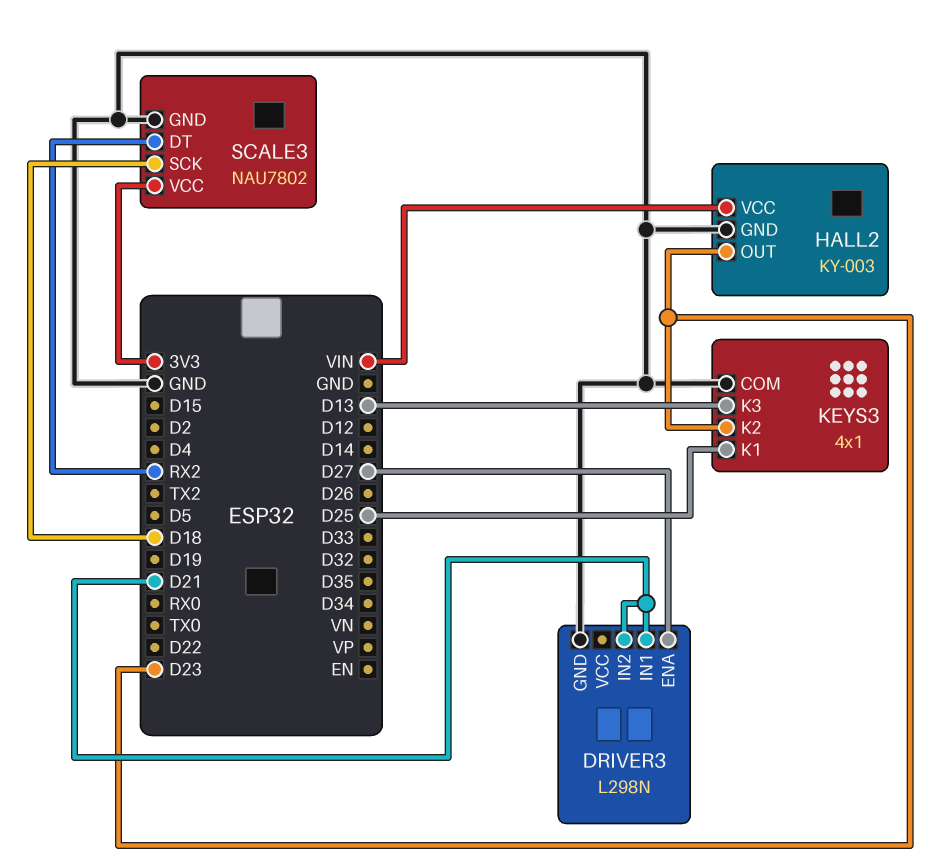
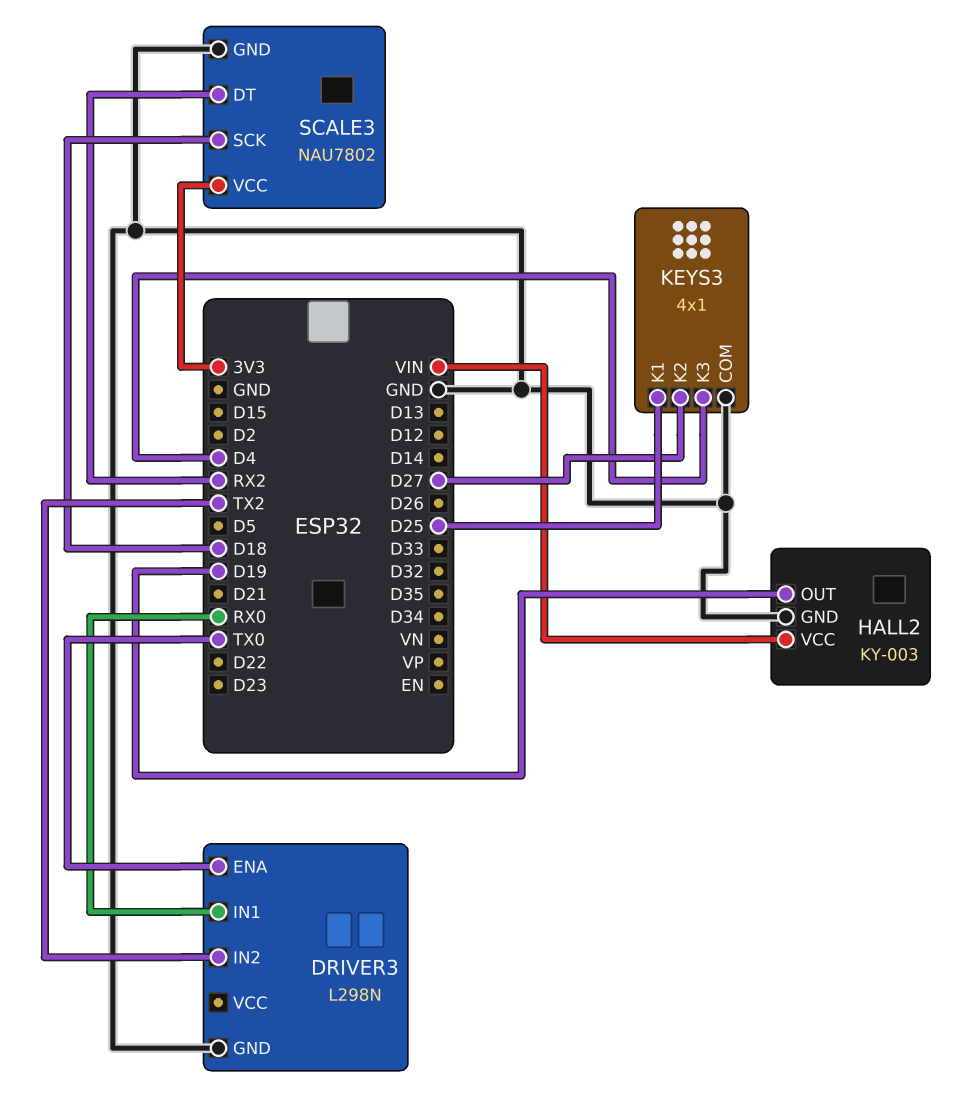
DRIVER3 pin ENA: D27 -> TX0
DRIVER3 pin IN1: D21 -> RX0
DRIVER3 pin IN2: D21 -> TX2
HALL2 pin OUT: D23 -> D19
KEYS3 pin K2: D23 -> D27
KEYS3 pin K3: D13 -> D4

